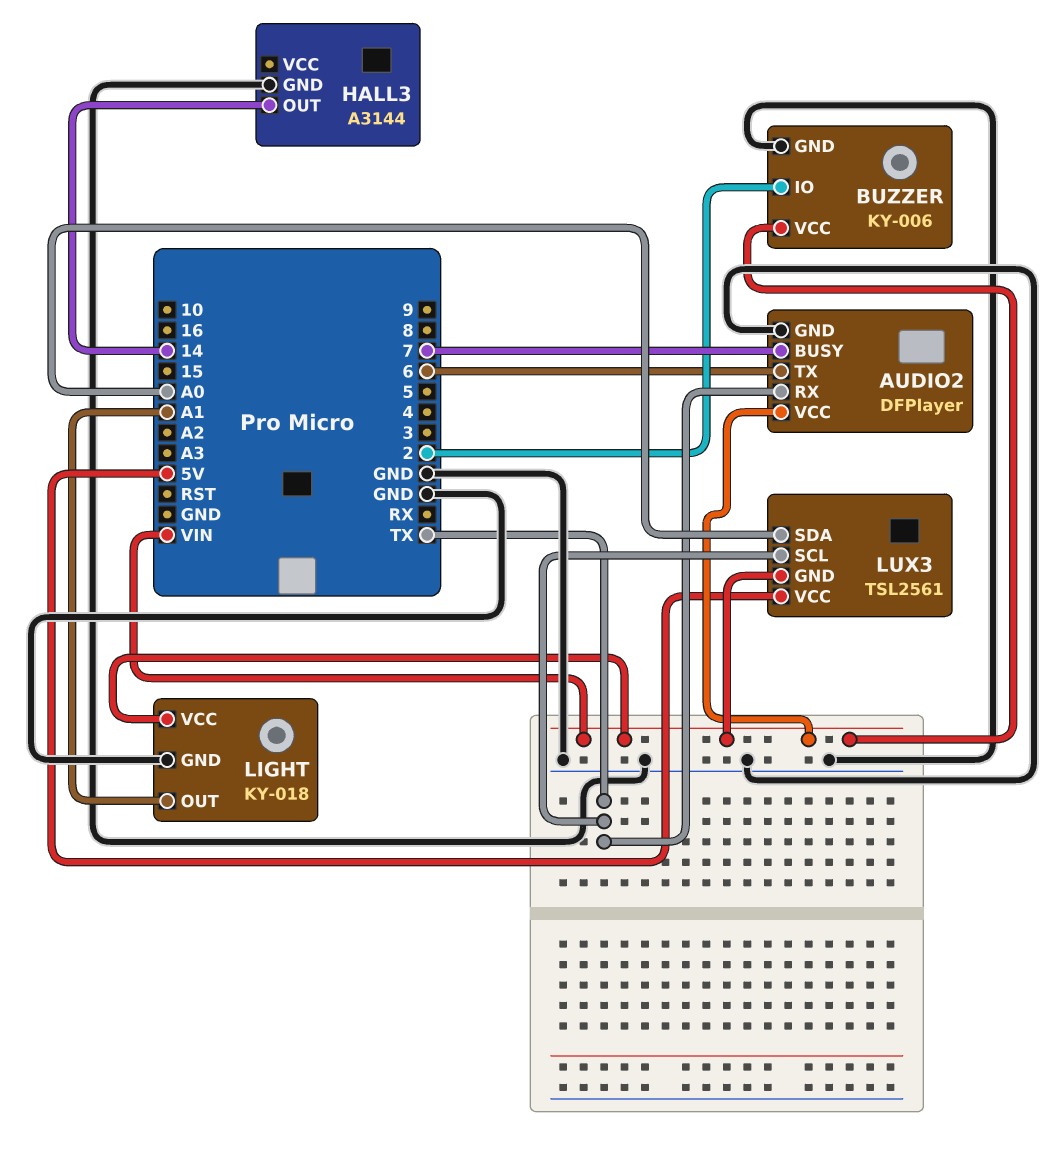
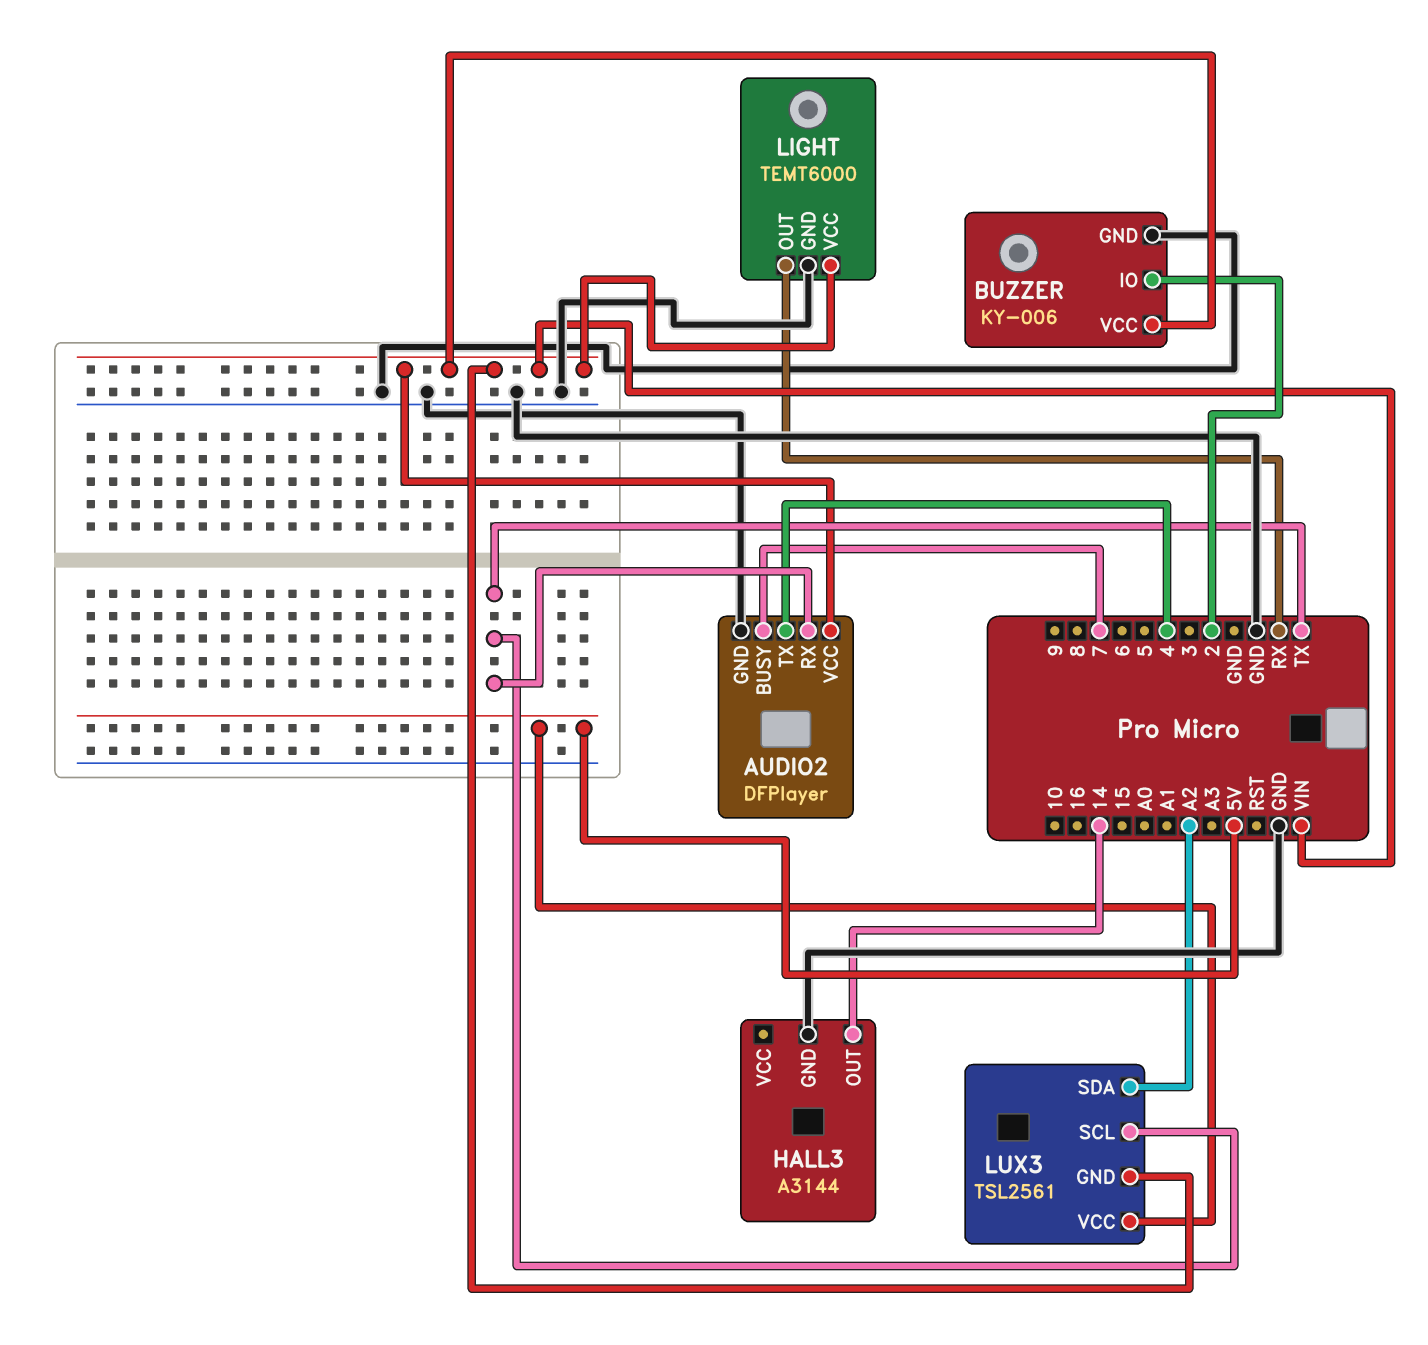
AUDIO2 pin TX: 6 -> 4
LIGHT: KY-018 -> TEMT6000
LIGHT pin OUT: A1 -> RX
LUX3 pin SDA: A0 -> A2

